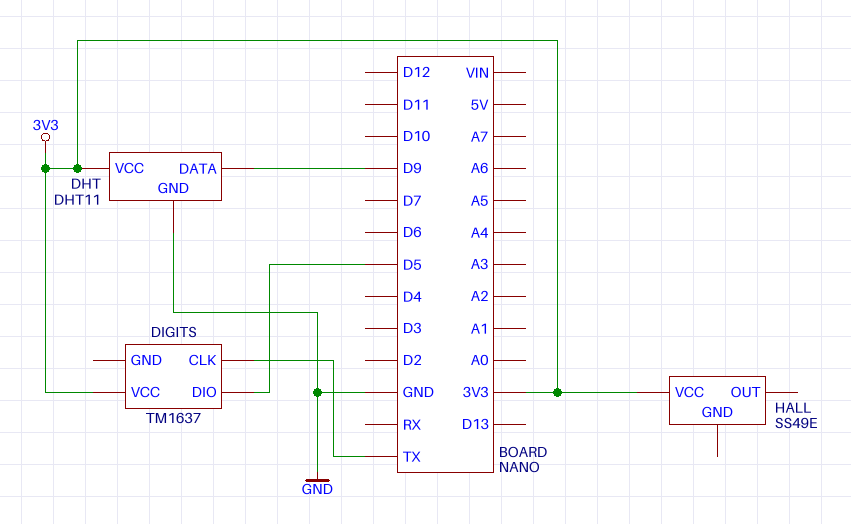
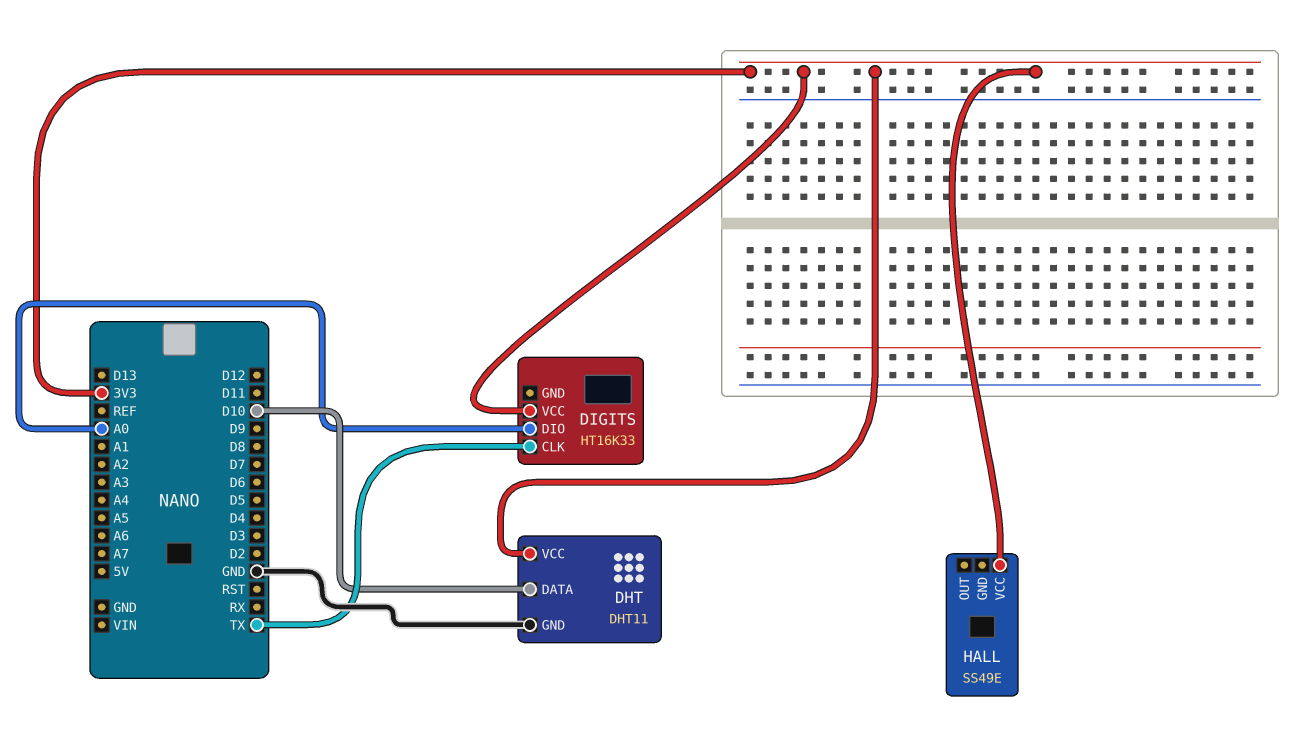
DHT pin DATA: D9 -> D10
DIGITS: TM1637 -> HT16K33
DIGITS pin DIO: D5 -> A0

